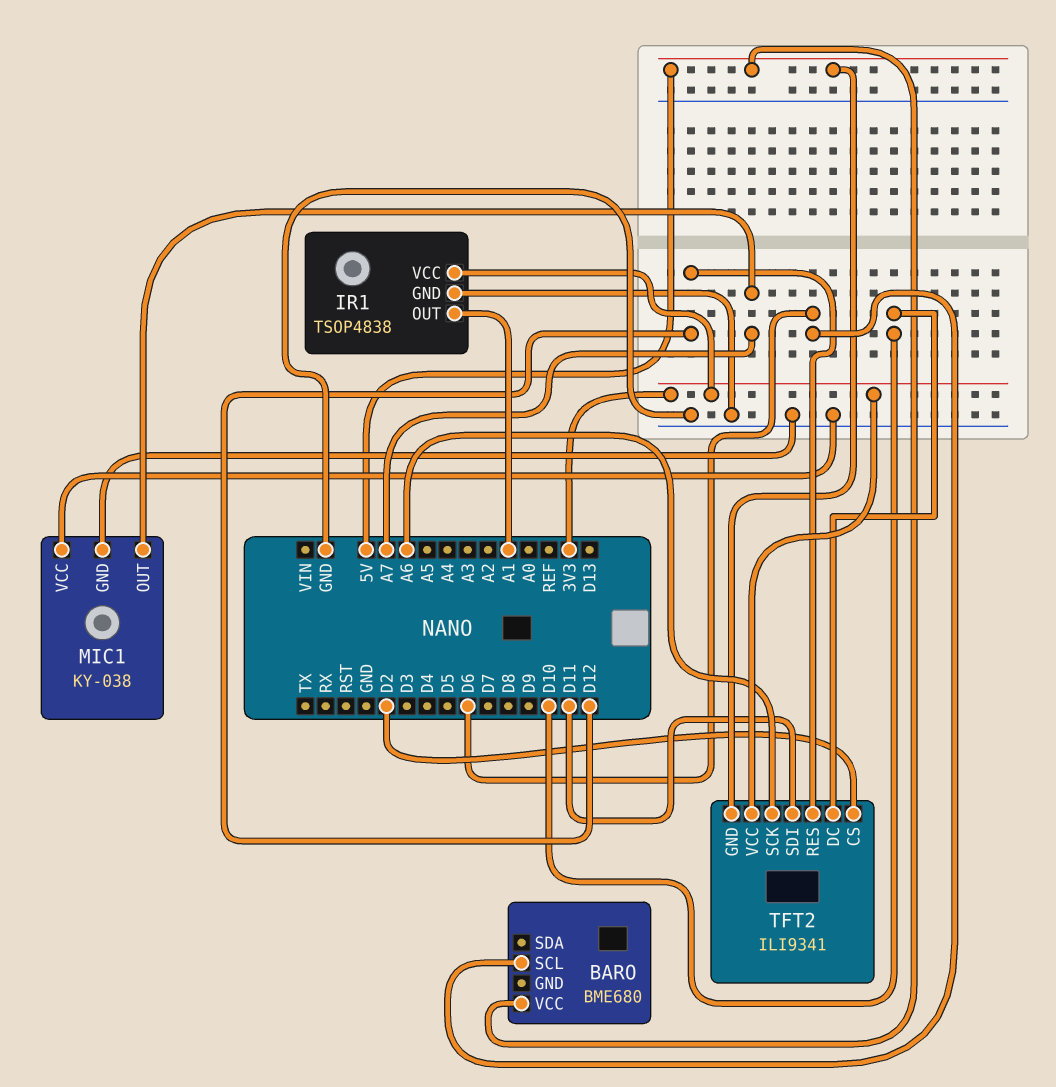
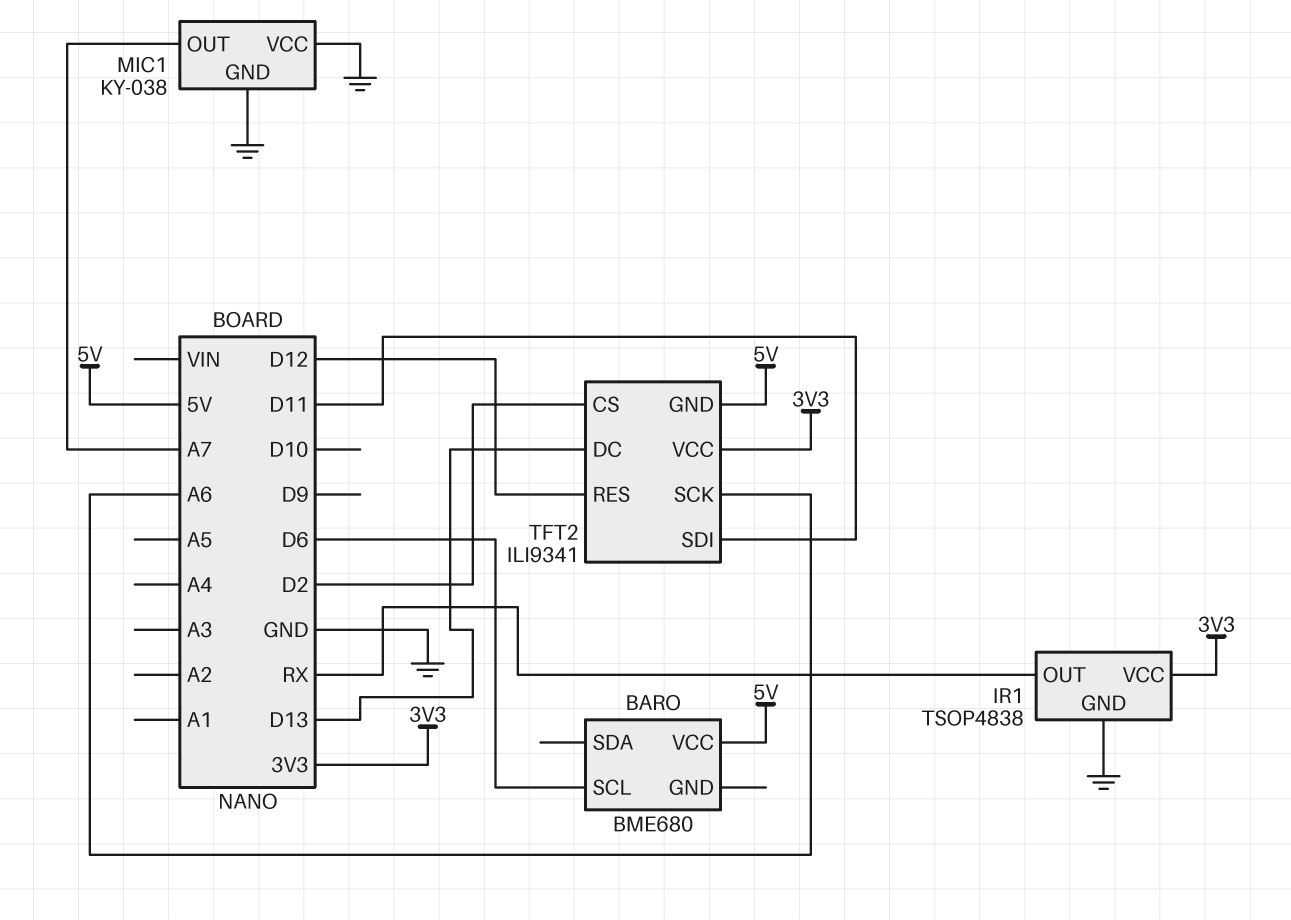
IR1 pin OUT: A1 -> RX
TFT2 pin DC: D10 -> D13

